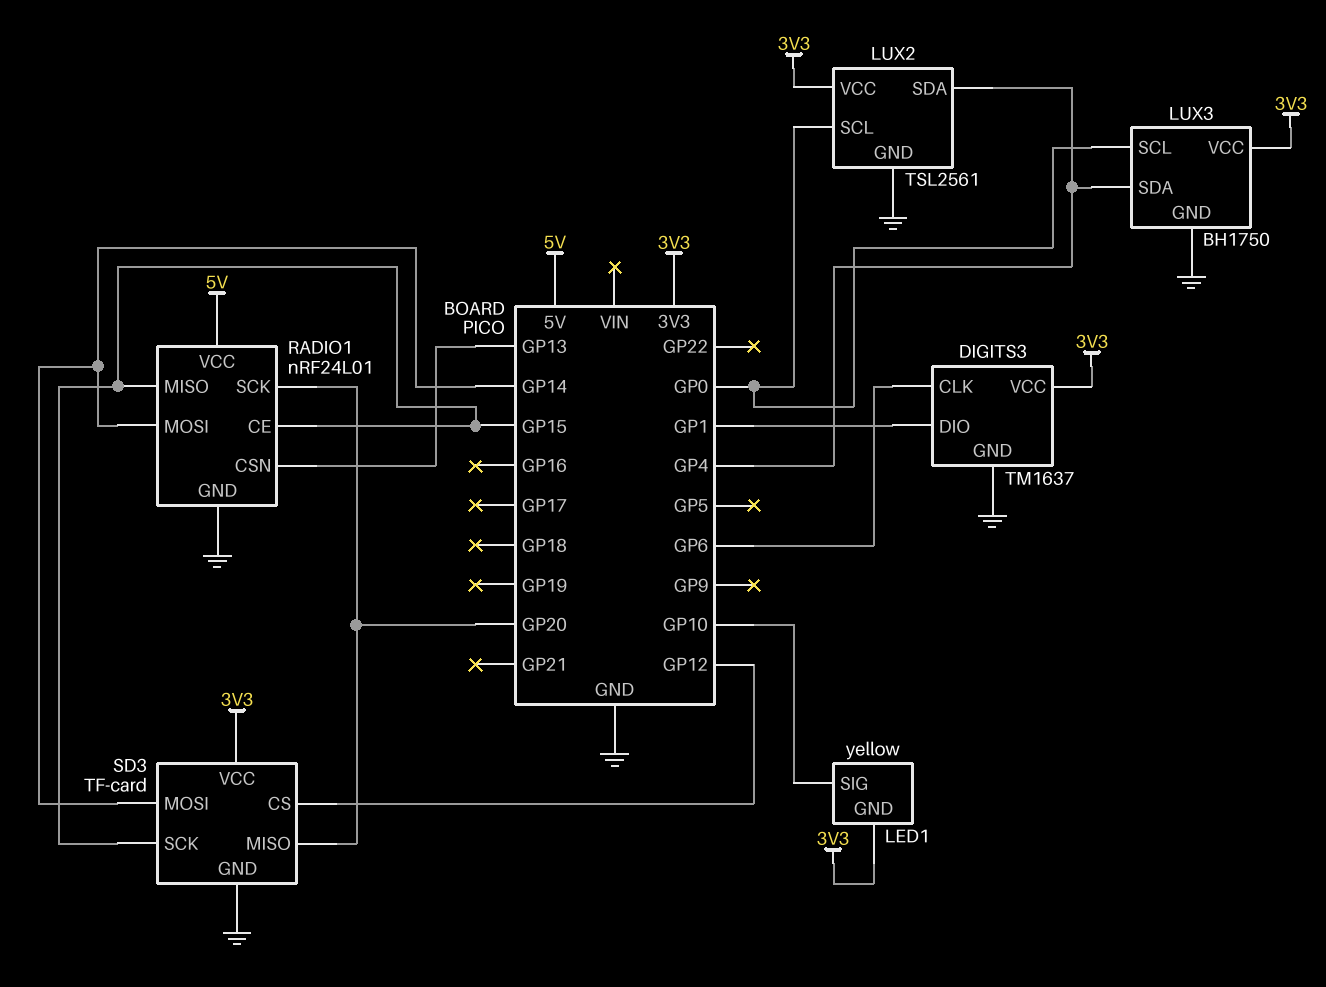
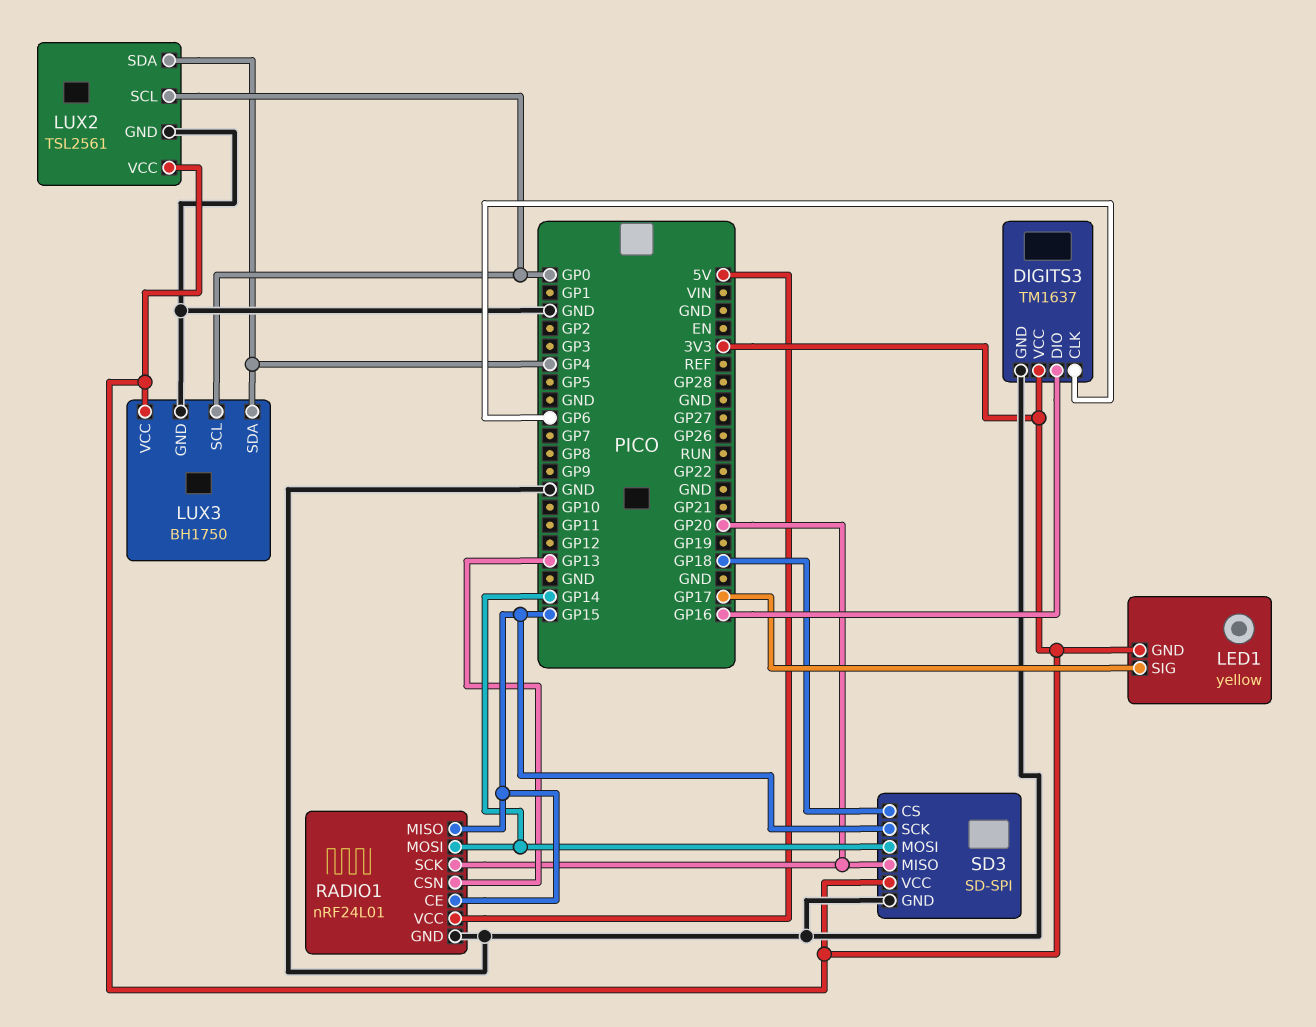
DIGITS3 pin DIO: GP1 -> GP16
LED1 pin SIG: GP10 -> GP17
SD3: TF-card -> SD-SPI
SD3 pin CS: GP12 -> GP18

